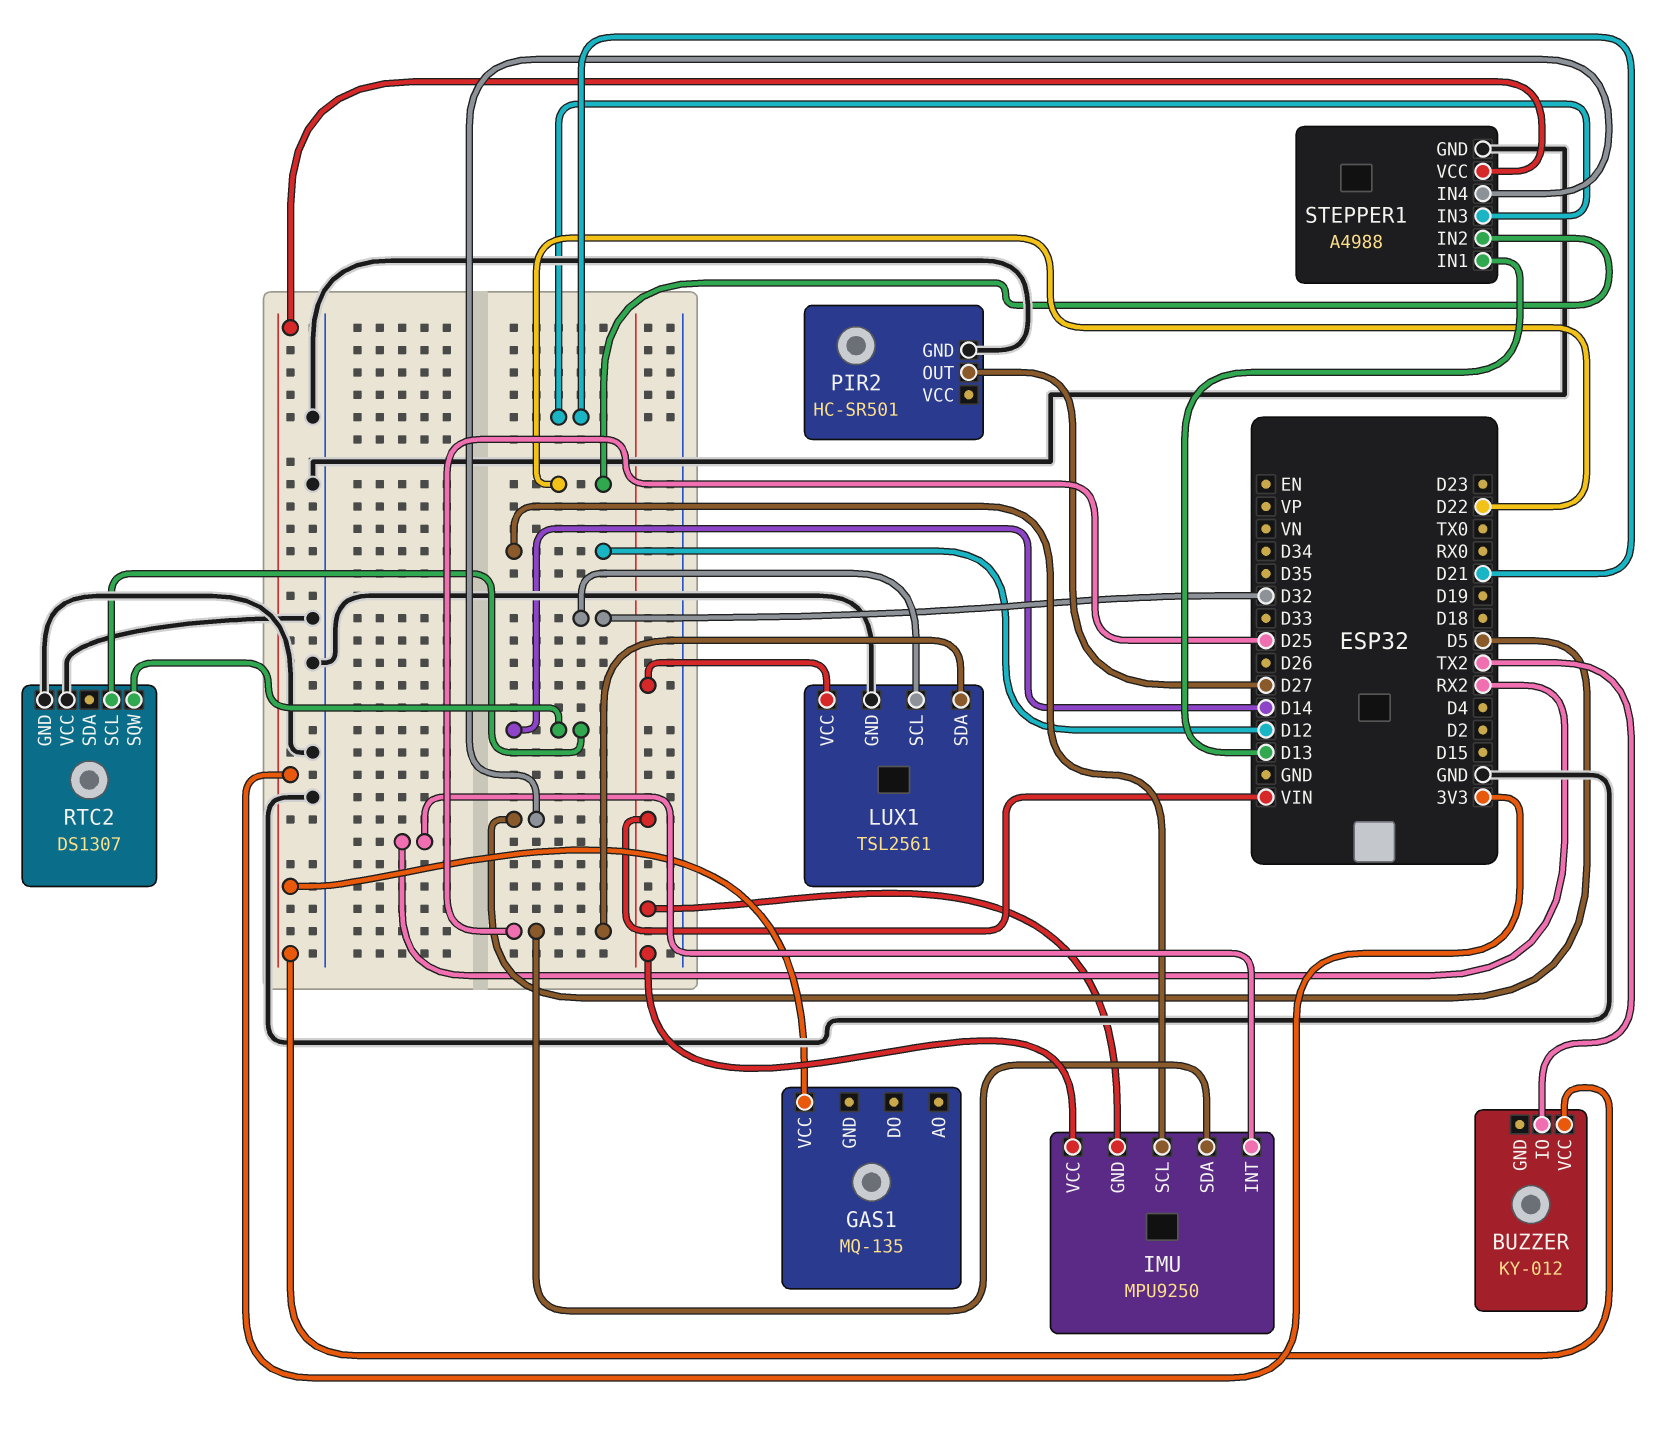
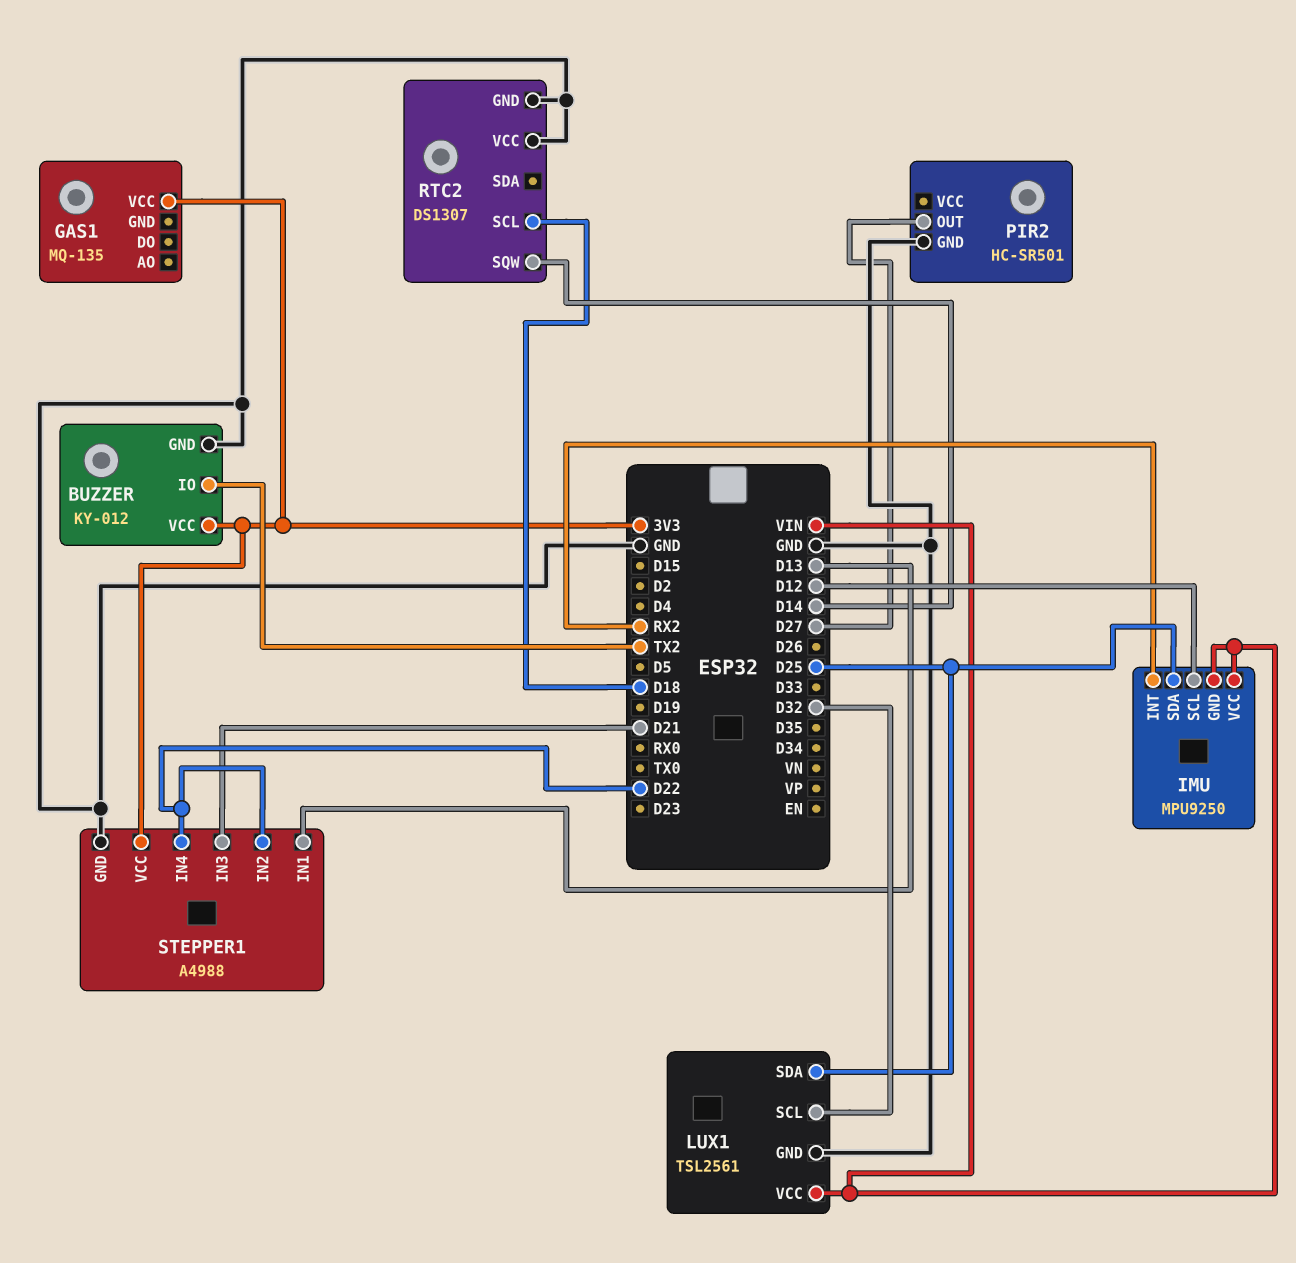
BUZZER pin GND: none -> GND
RTC2 pin SCL: D14 -> D18
STEPPER1 pin IN4: D5 -> D22

